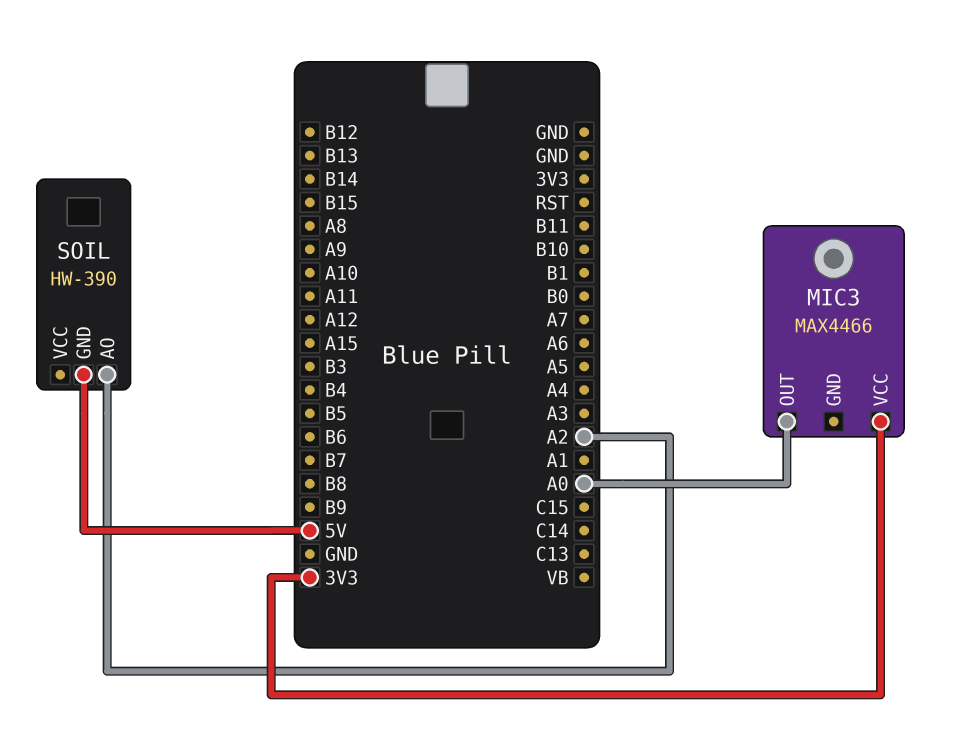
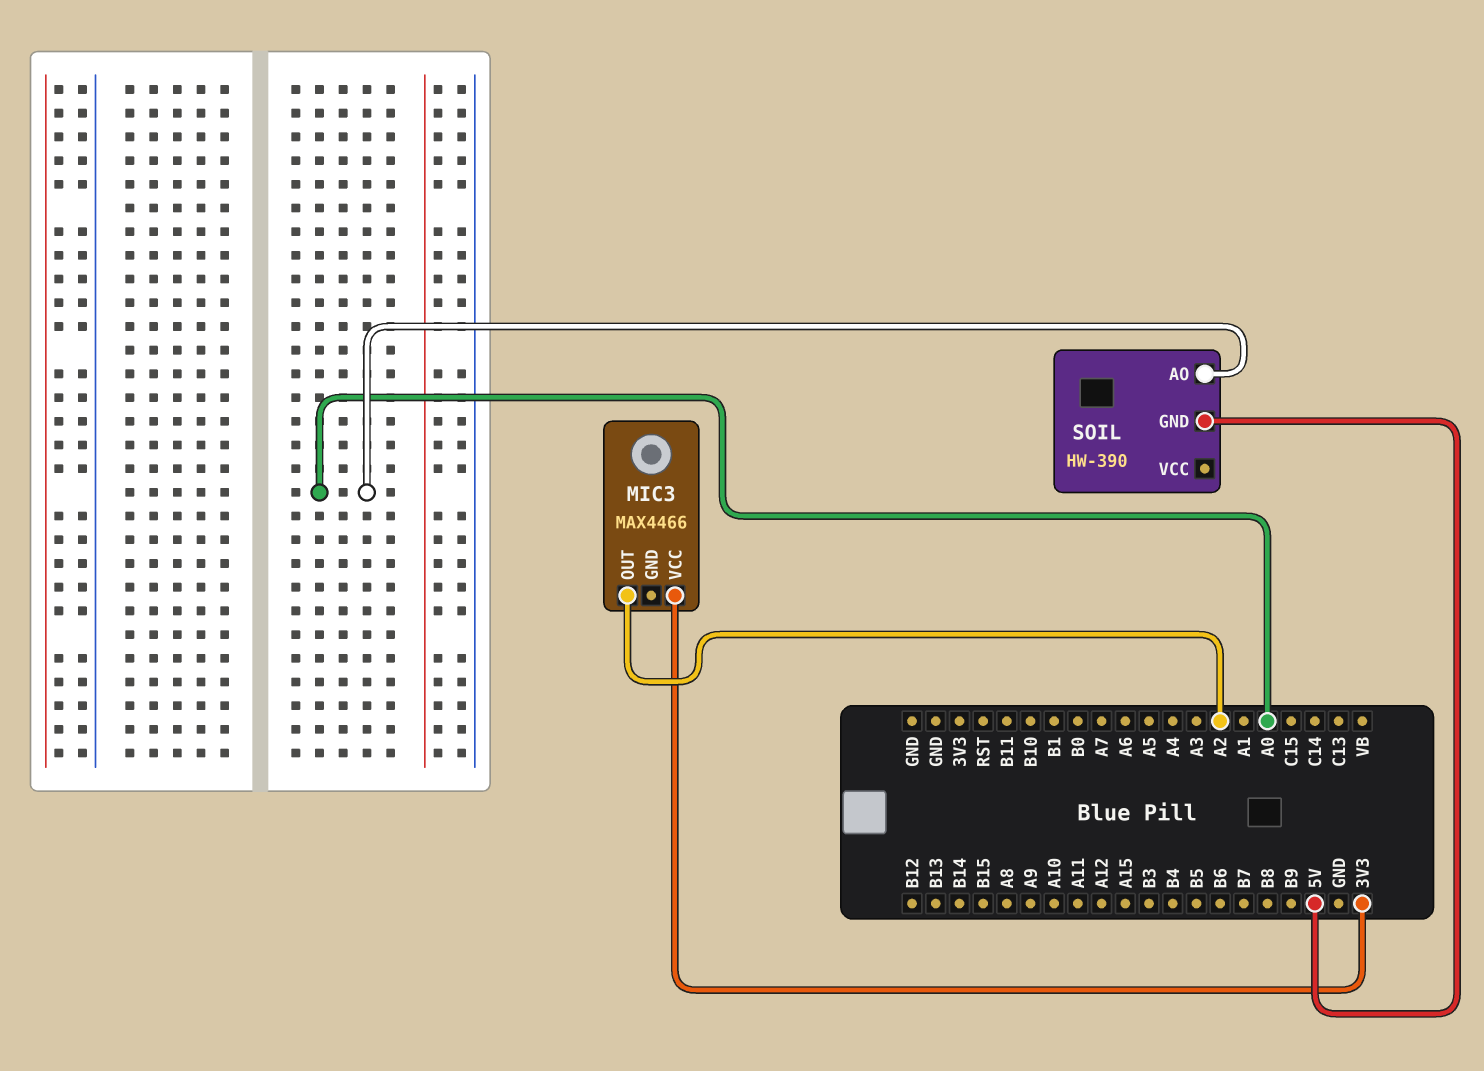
MIC3 pin OUT: A0 -> A2
SOIL pin AO: A2 -> A0

